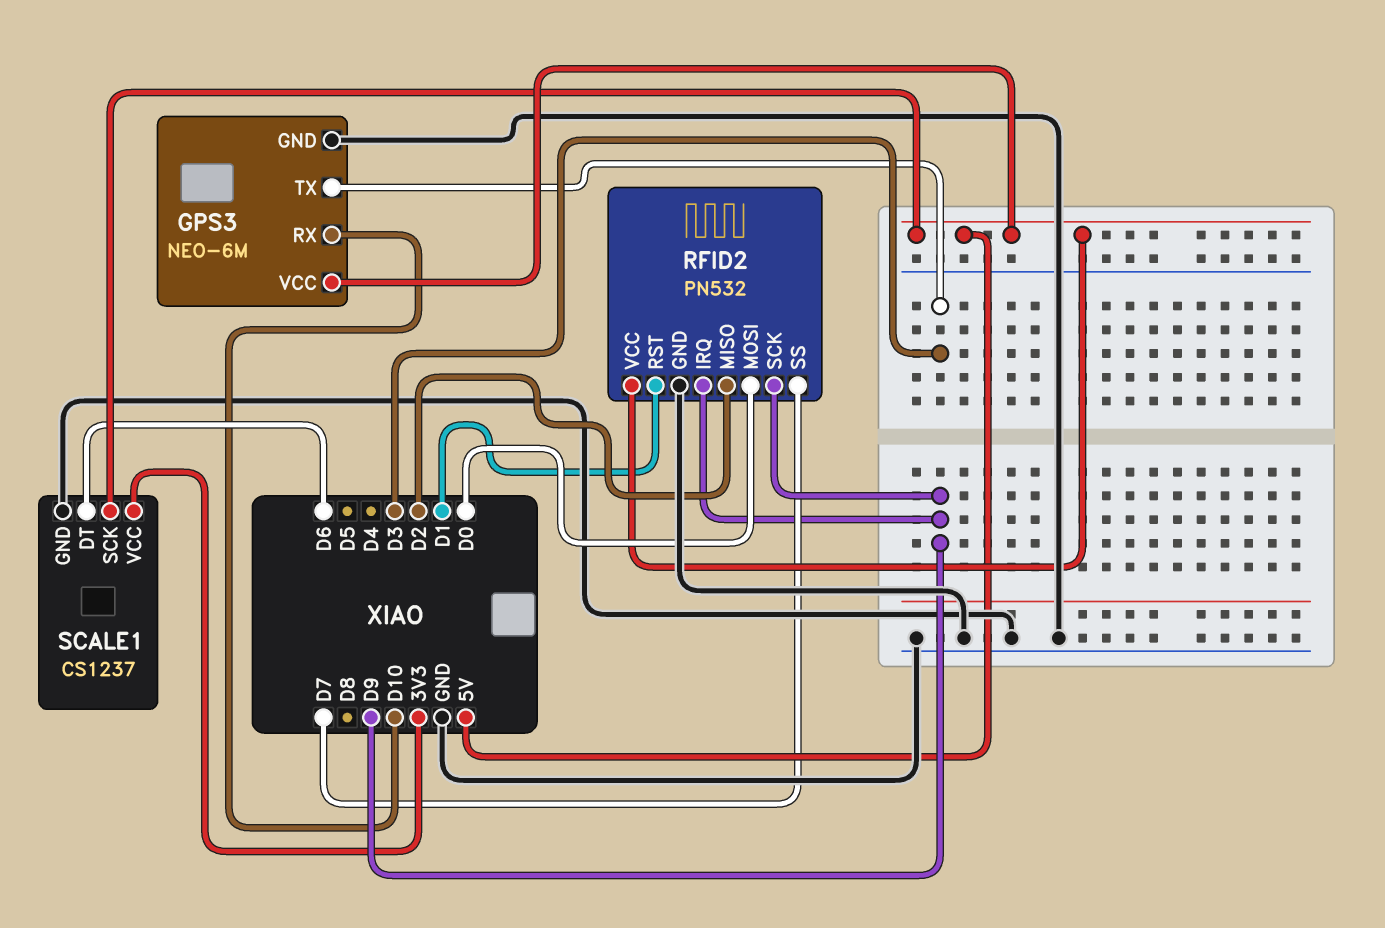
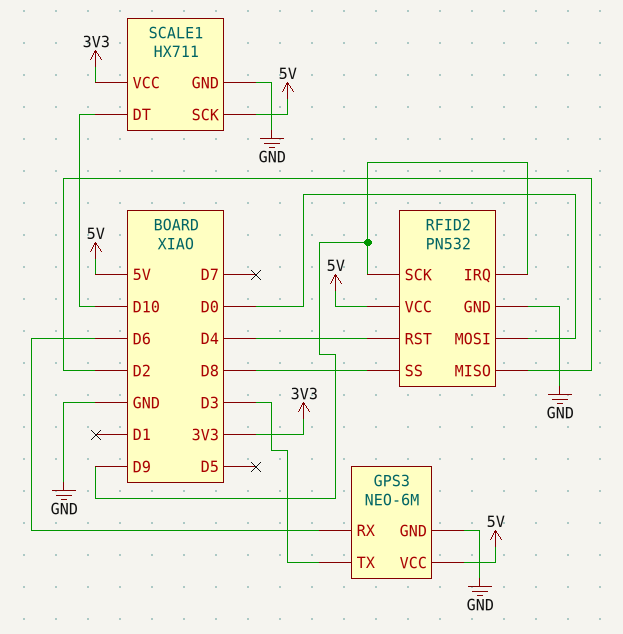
GPS3 pin RX: D10 -> D6
RFID2 pin RST: D1 -> D4
RFID2 pin SS: D7 -> D8
SCALE1: CS1237 -> HX711
SCALE1 pin DT: D6 -> D10

